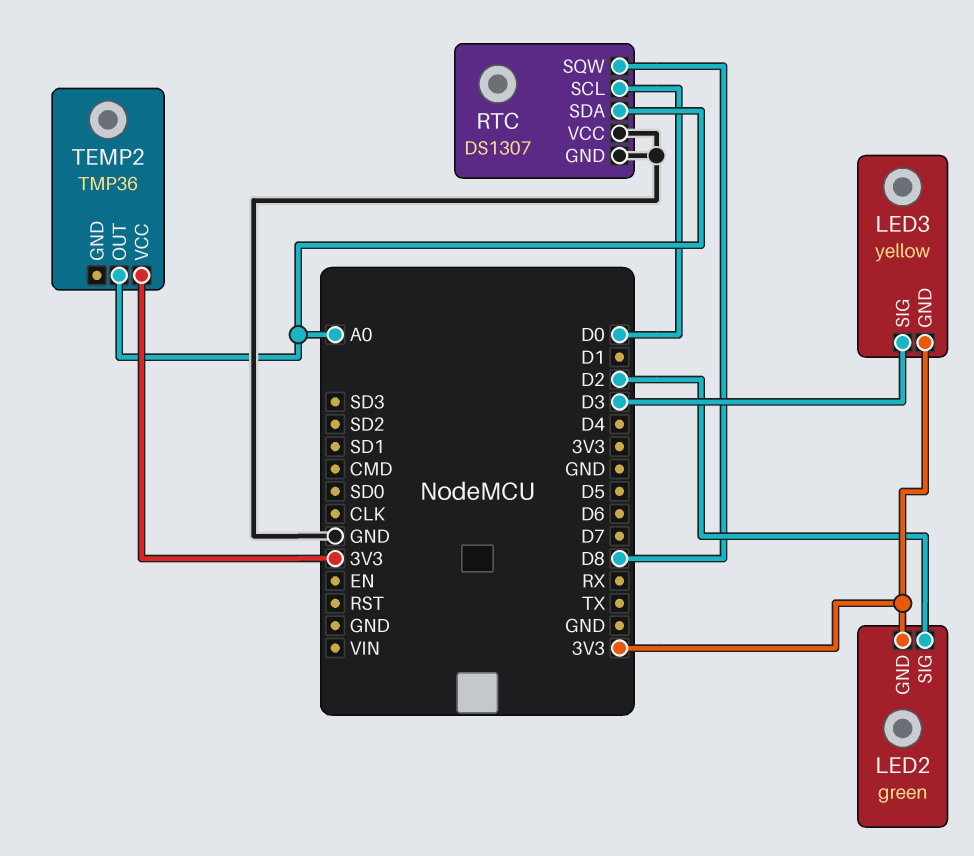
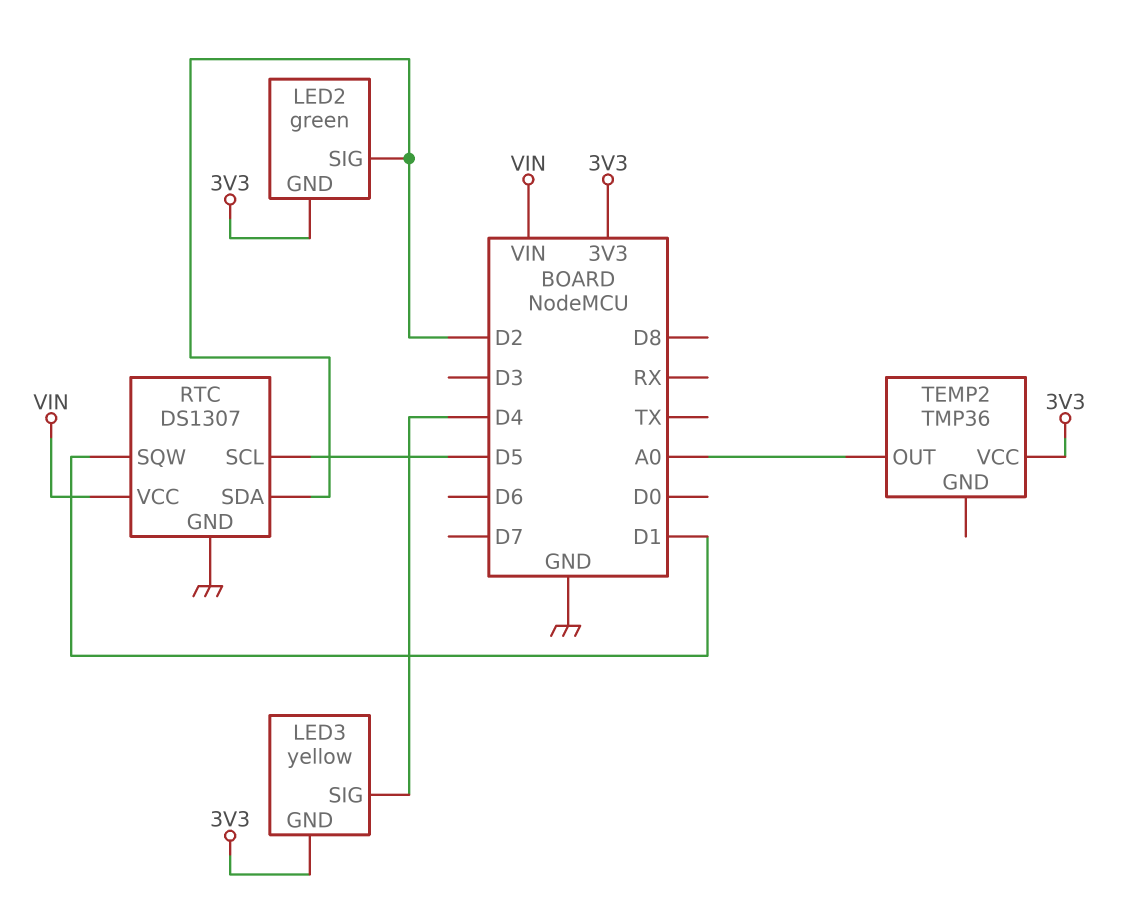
LED3 pin SIG: D3 -> D4
RTC pin SCL: D0 -> D5
RTC pin SDA: A0 -> D2
RTC pin SQW: D8 -> D1
RTC pin VCC: GND -> VIN

